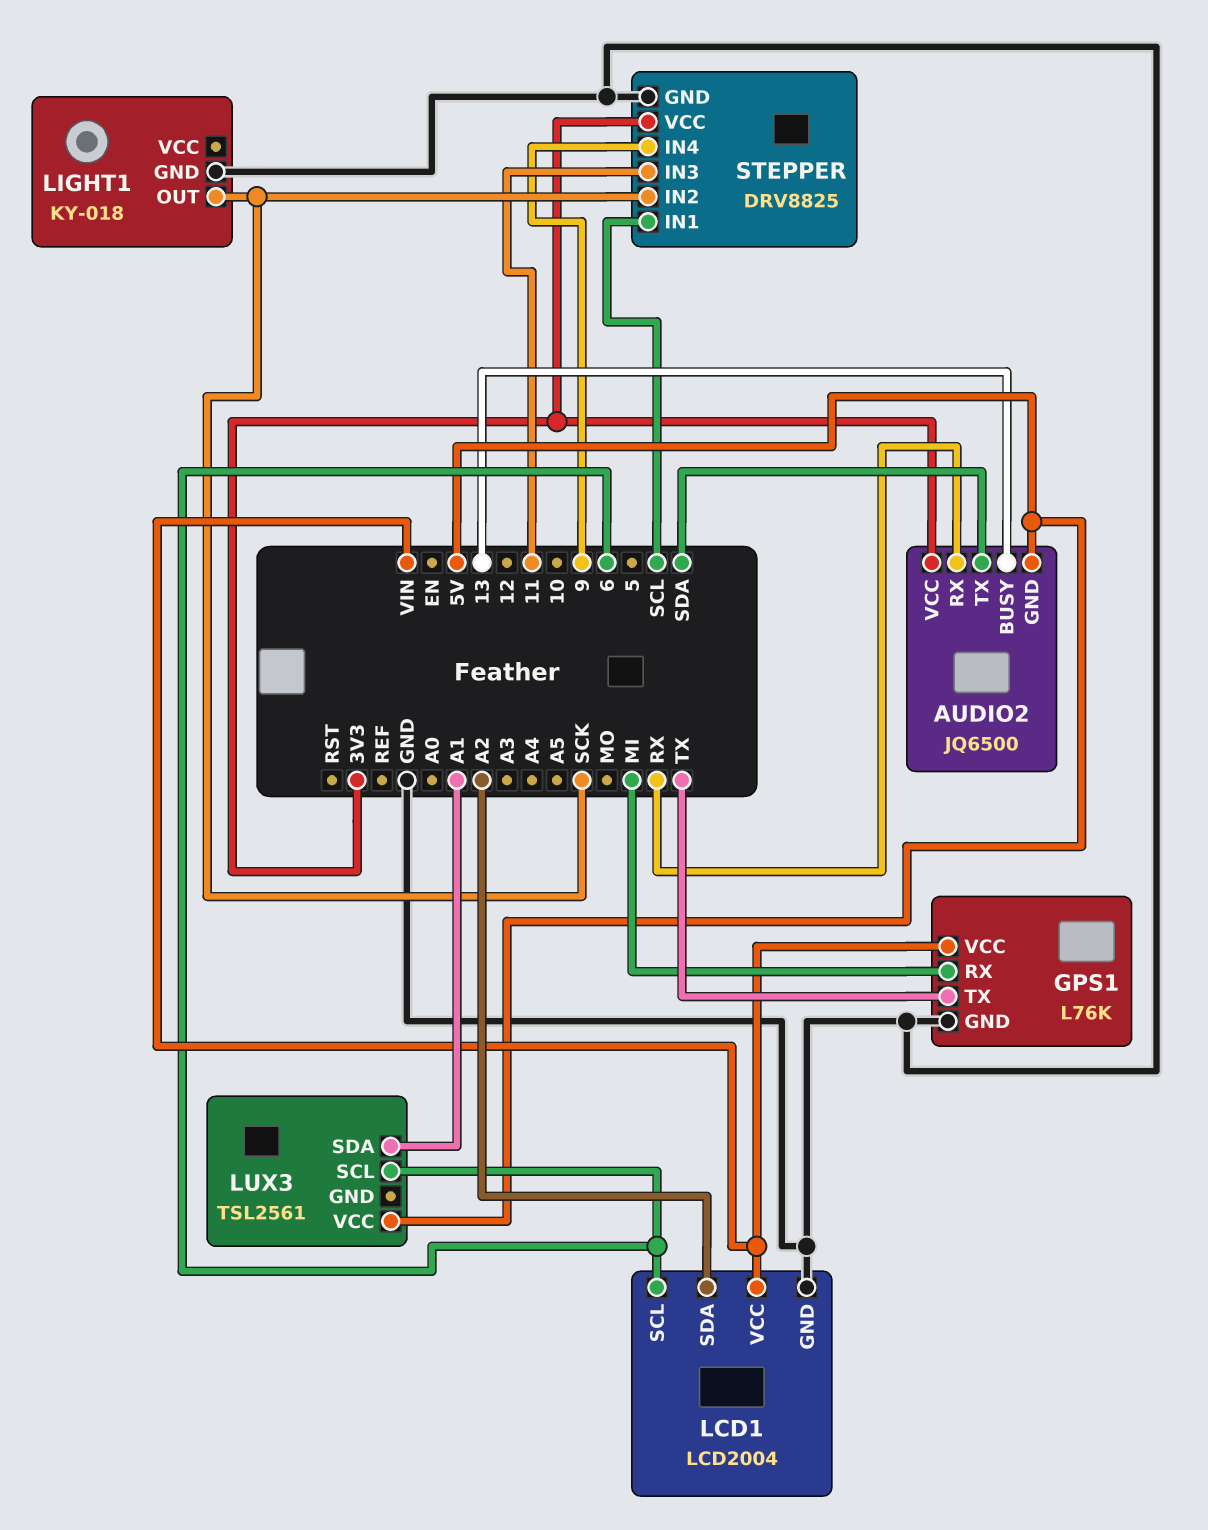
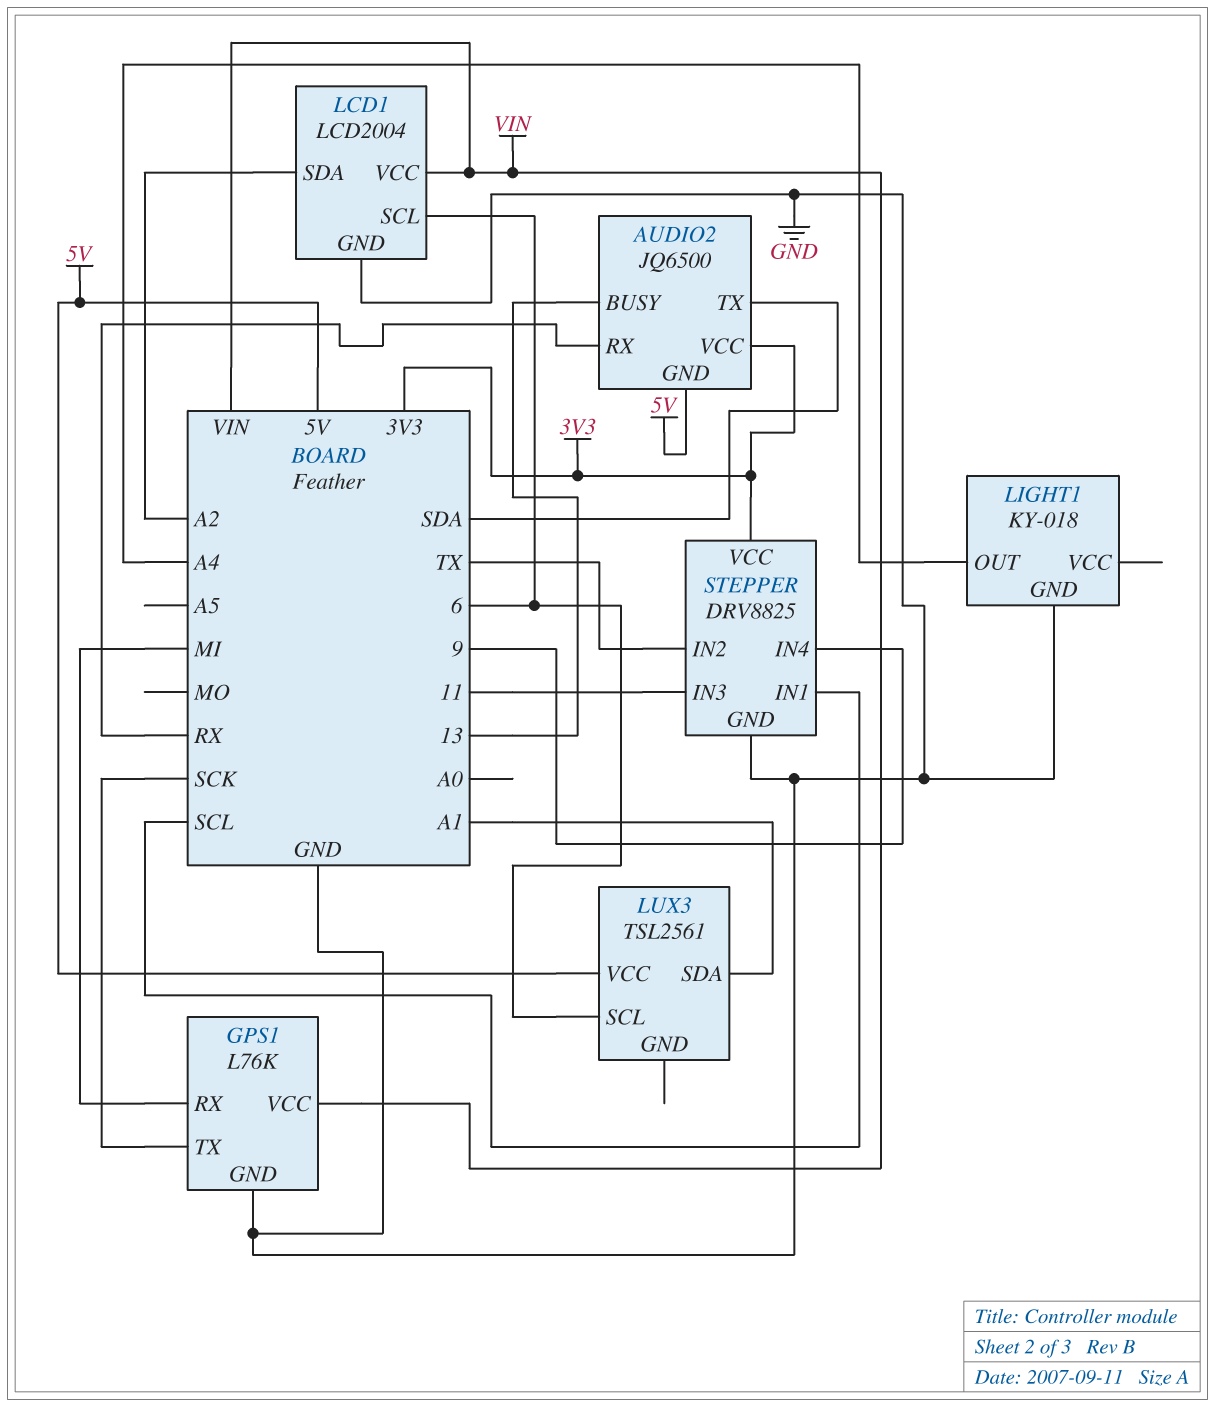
GPS1 pin TX: TX -> SCK
LIGHT1 pin OUT: SCK -> A4
STEPPER pin IN2: SCK -> TX

